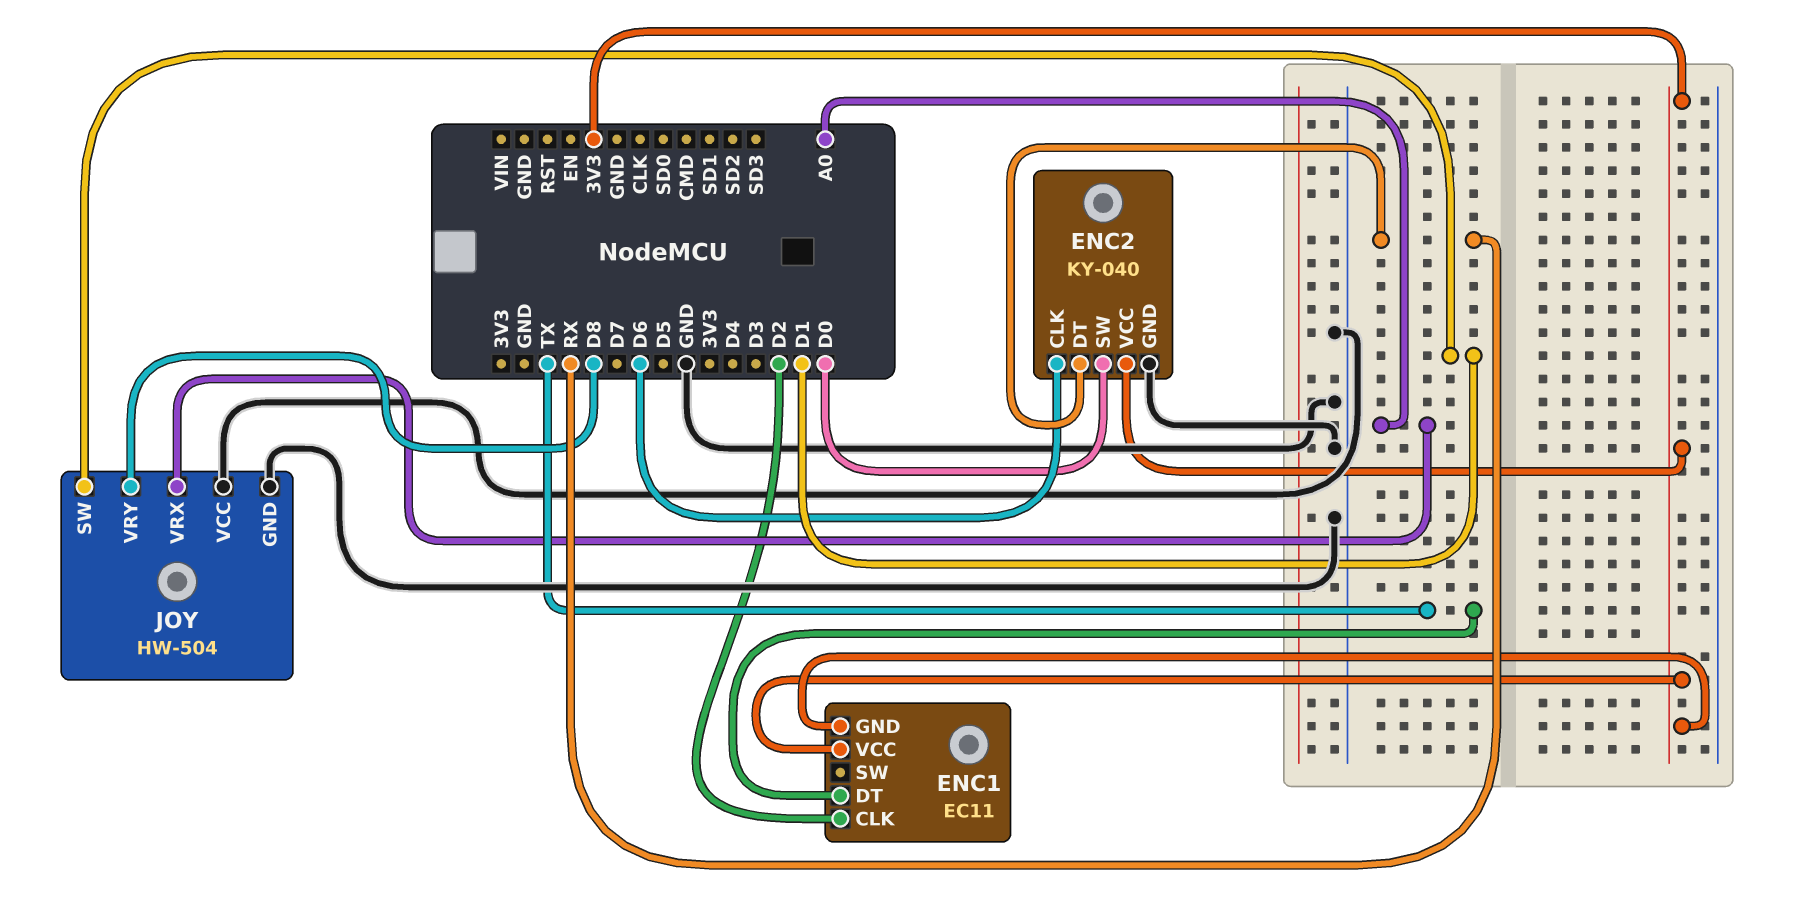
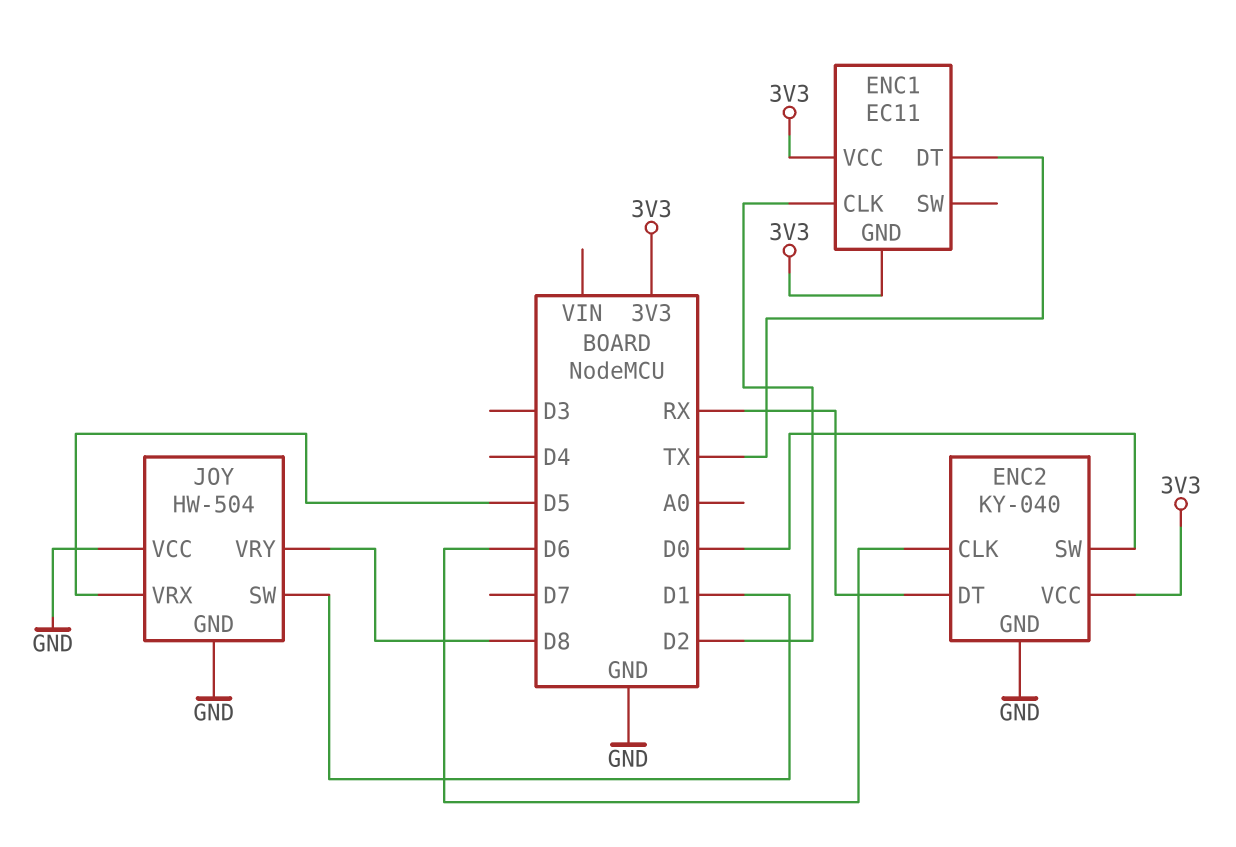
JOY pin VRX: A0 -> D5

